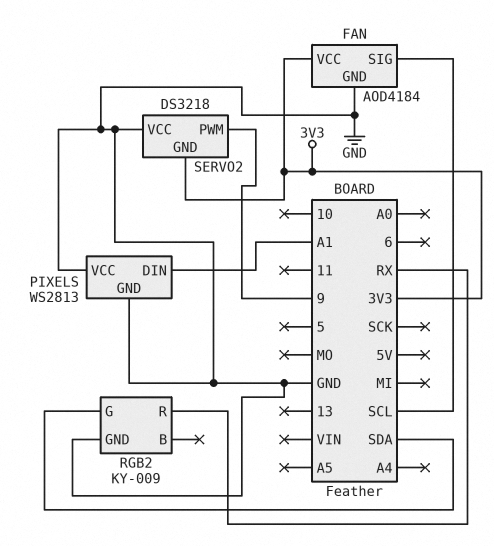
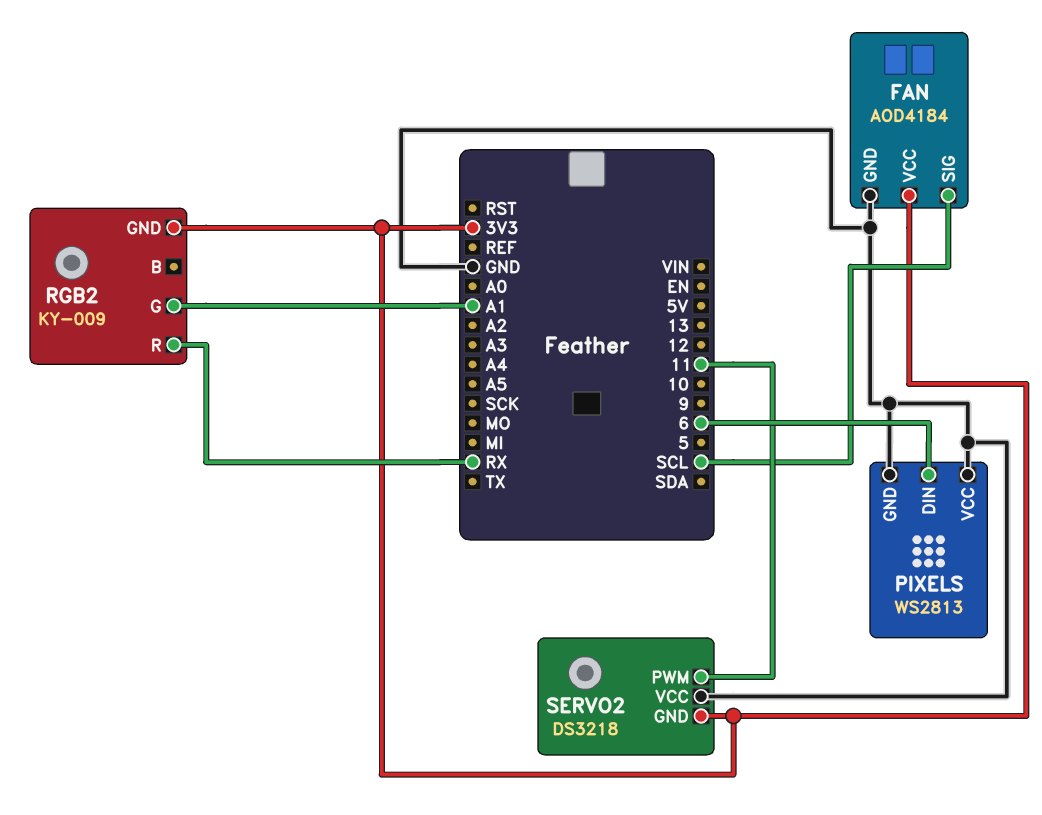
PIXELS pin DIN: A1 -> 6
RGB2 pin G: SDA -> A1
RGB2 pin GND: GND -> 3V3
SERVO2 pin PWM: 9 -> 11

